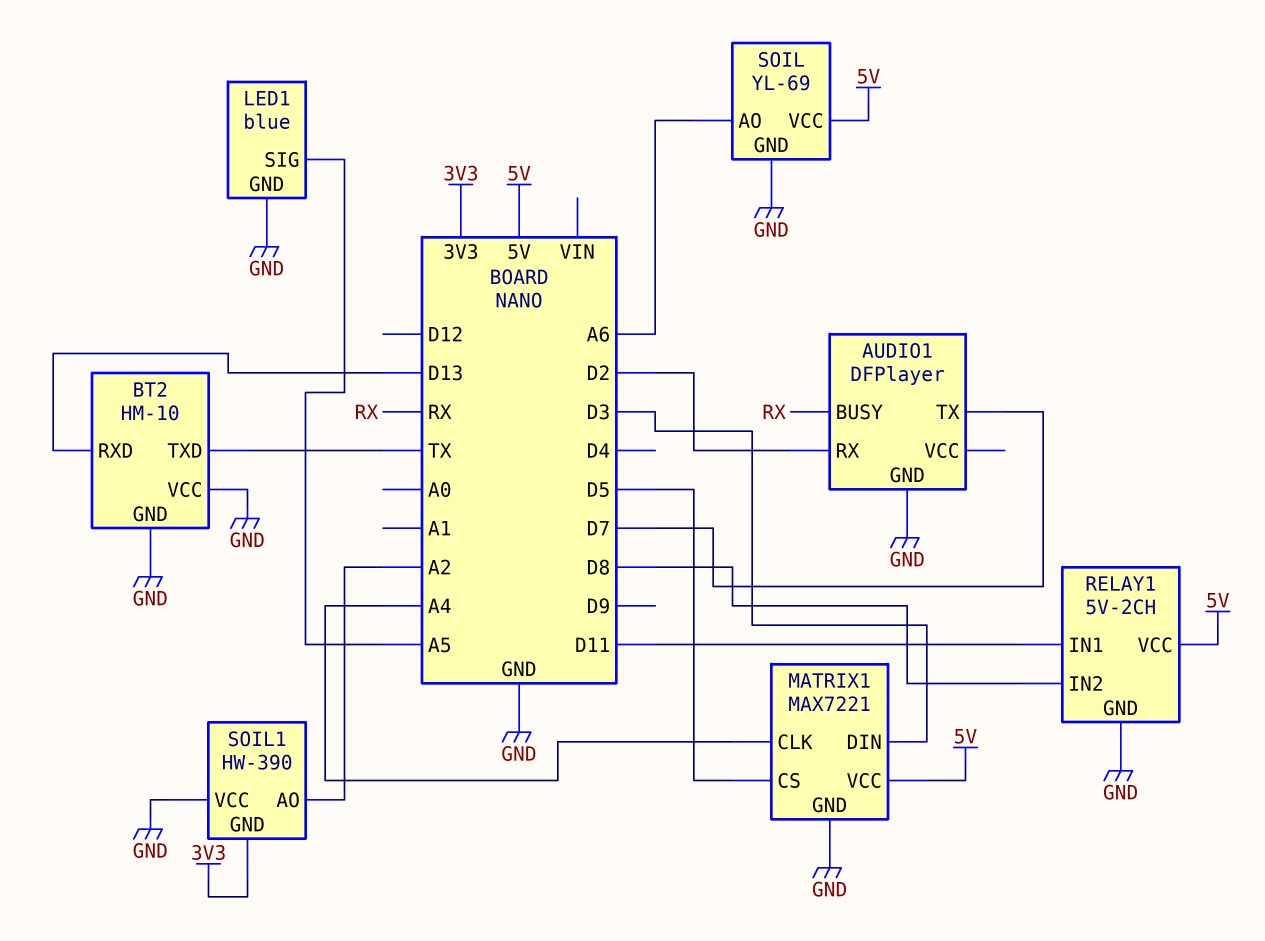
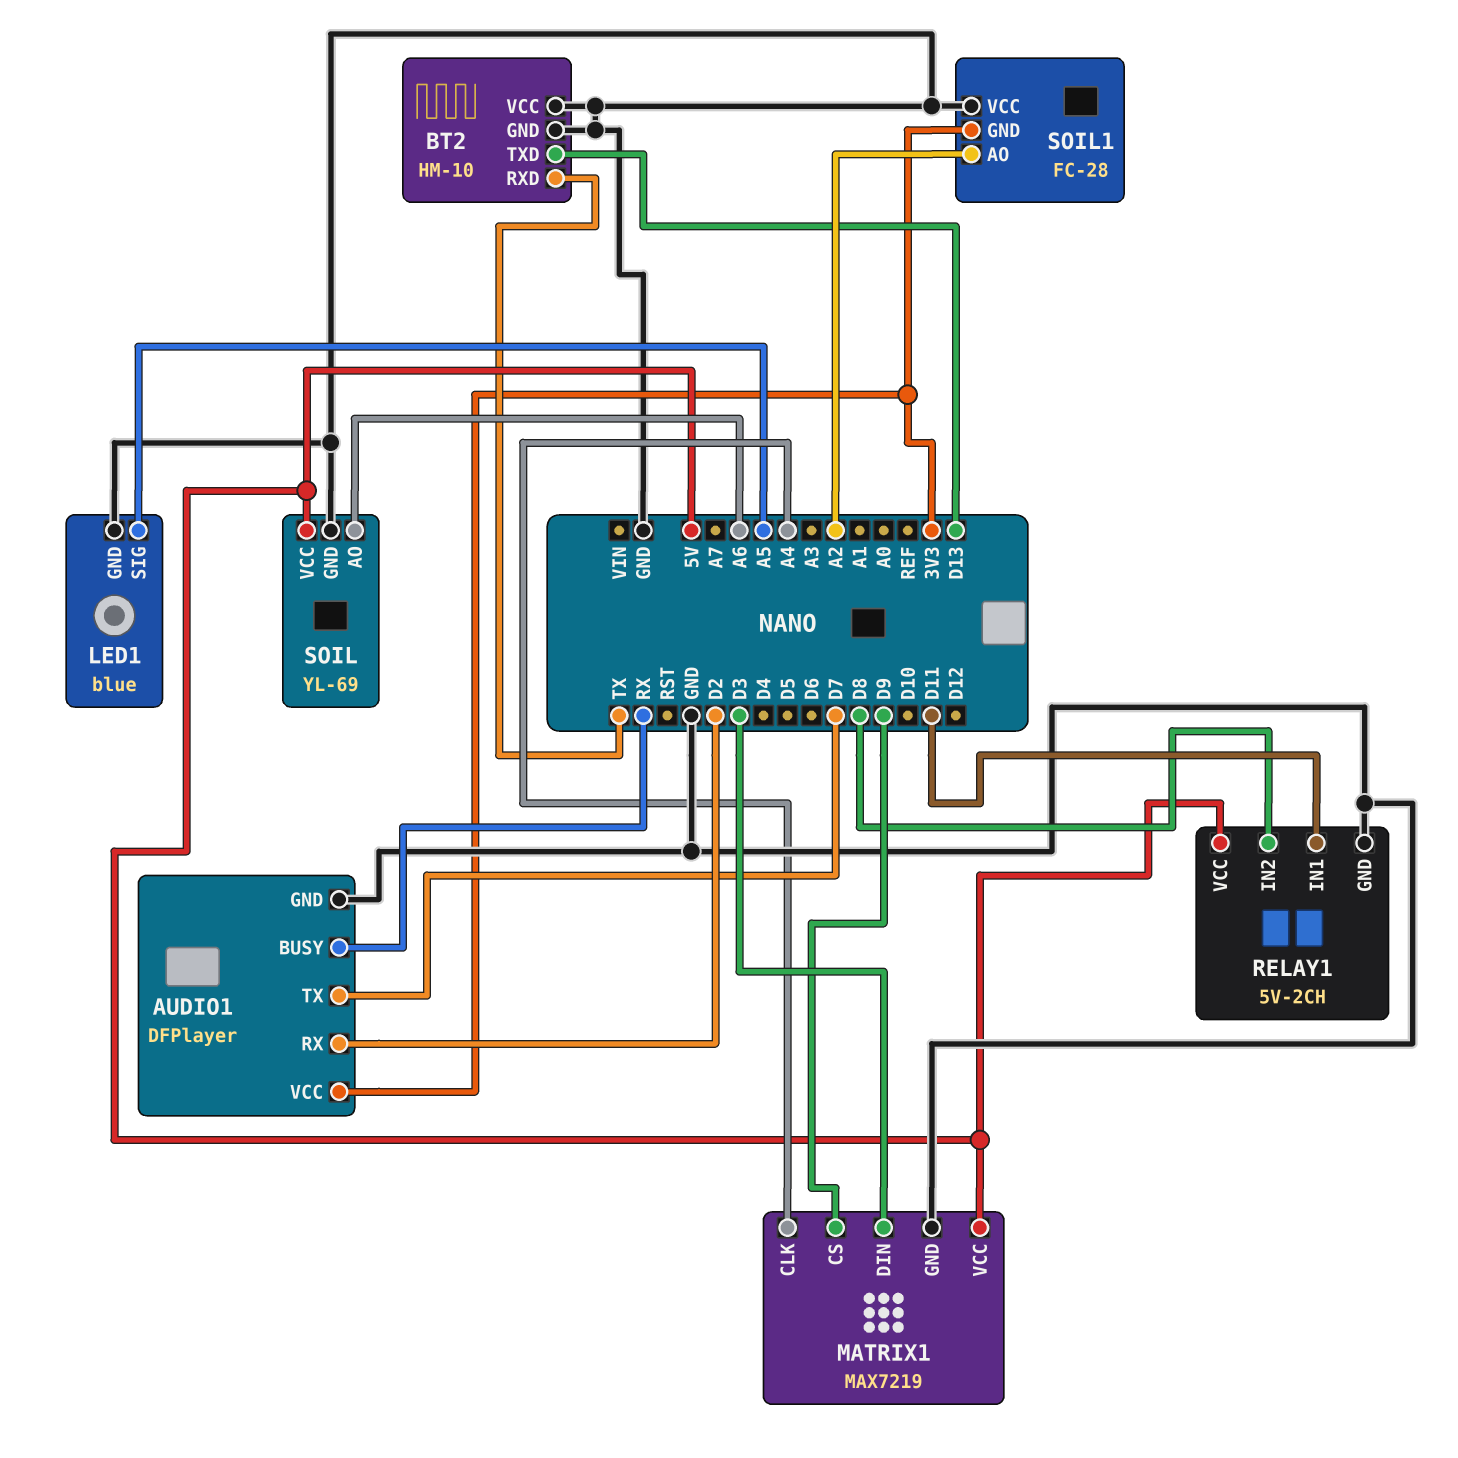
AUDIO1 pin VCC: none -> 3V3
BT2 pin RXD: D13 -> TX
BT2 pin TXD: TX -> D13
MATRIX1: MAX7221 -> MAX7219
MATRIX1 pin CS: D5 -> D9
SOIL1: HW-390 -> FC-28

